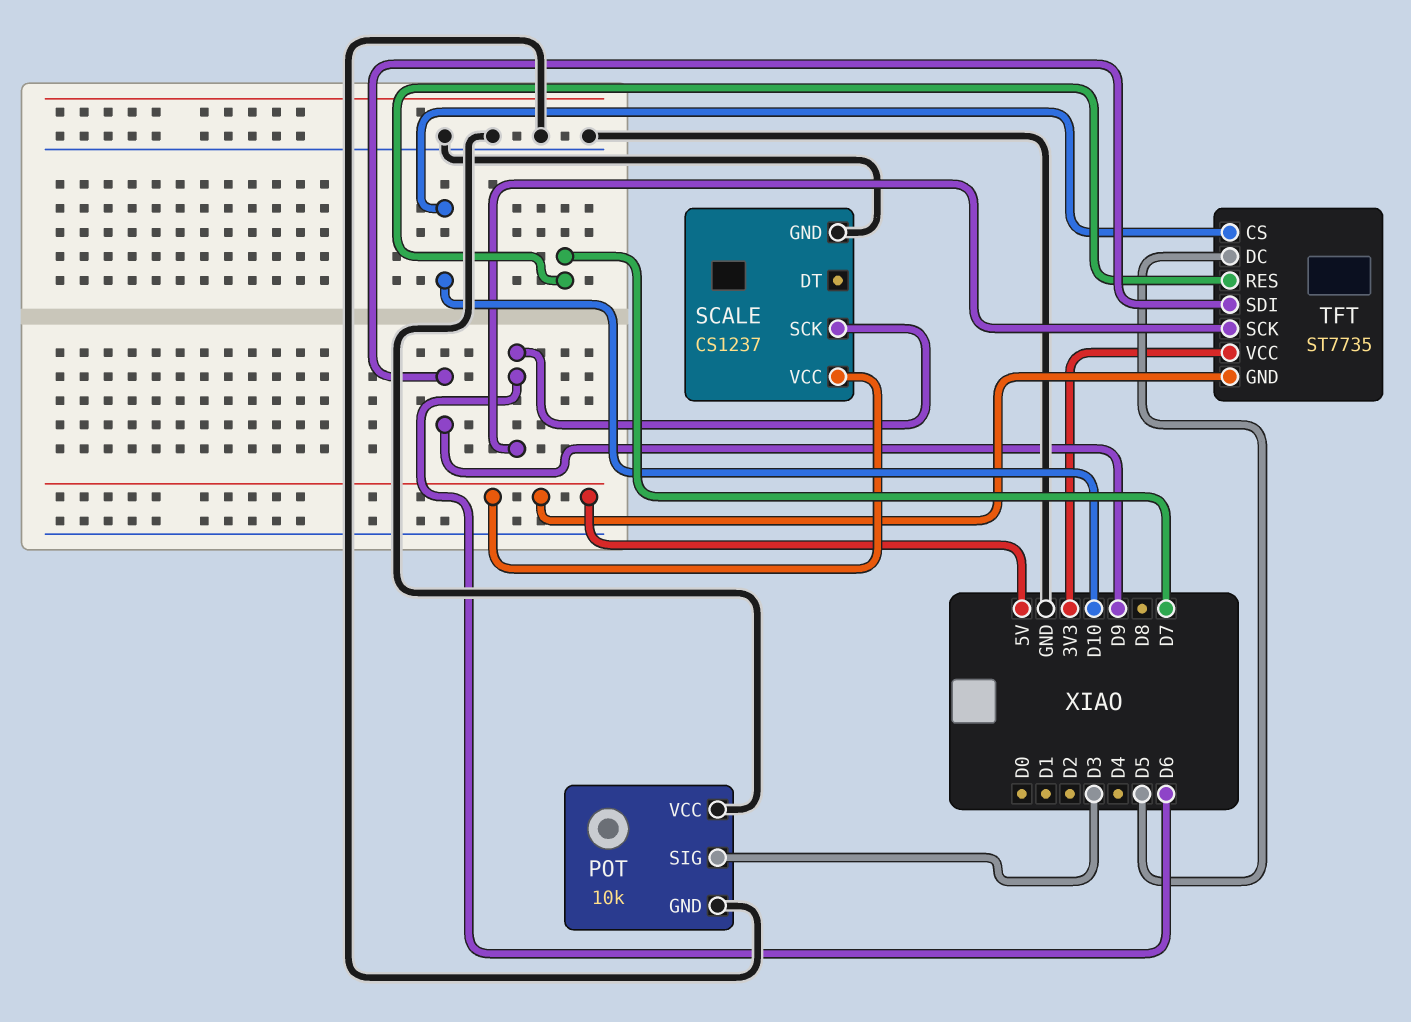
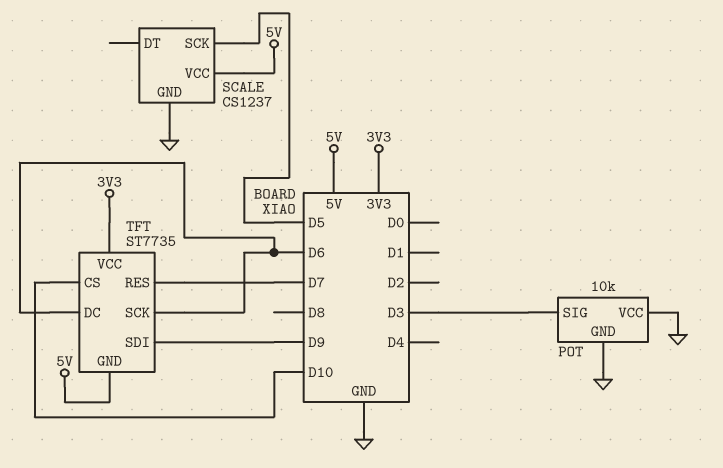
SCALE pin SCK: D6 -> D5
TFT pin DC: D5 -> D6

